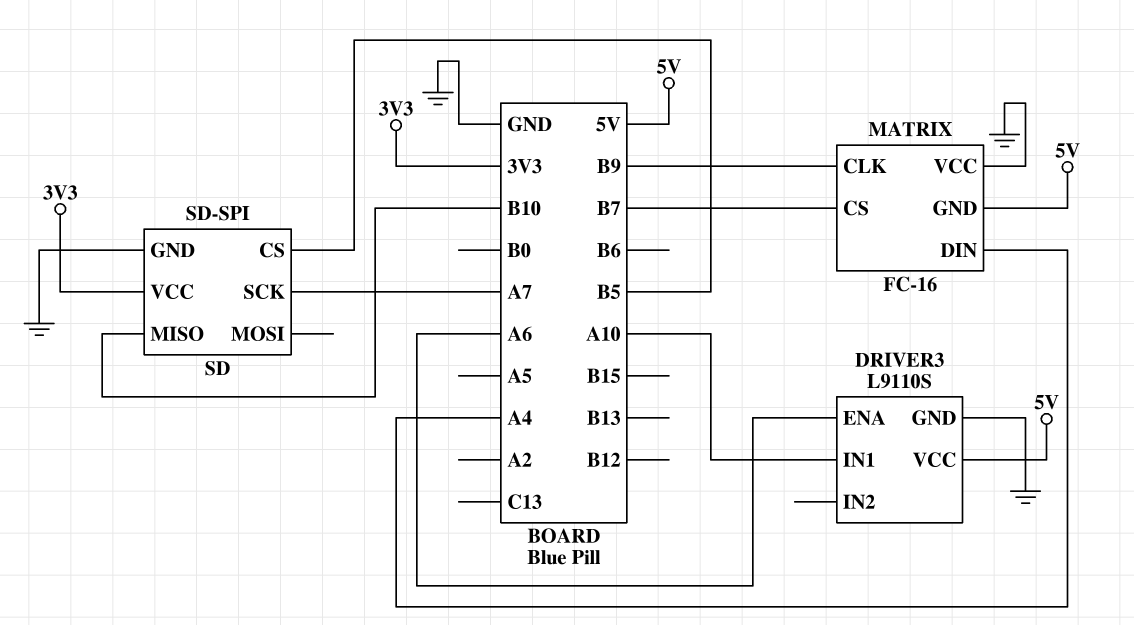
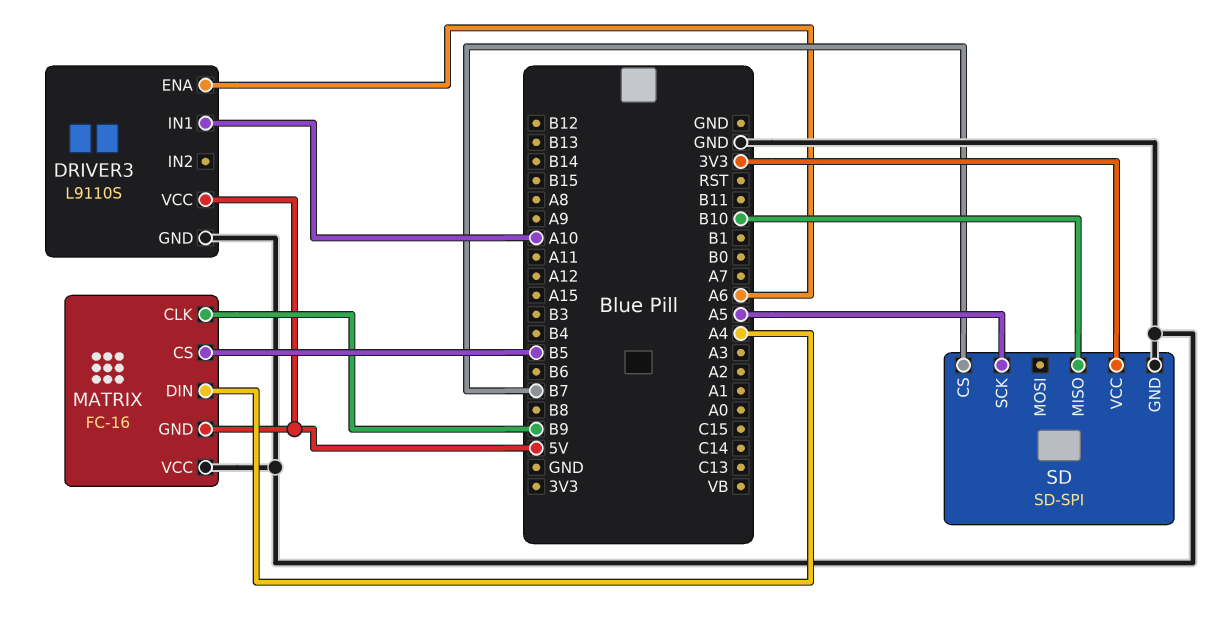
MATRIX pin CS: B7 -> B5
SD pin CS: B5 -> B7
SD pin SCK: A7 -> A5

